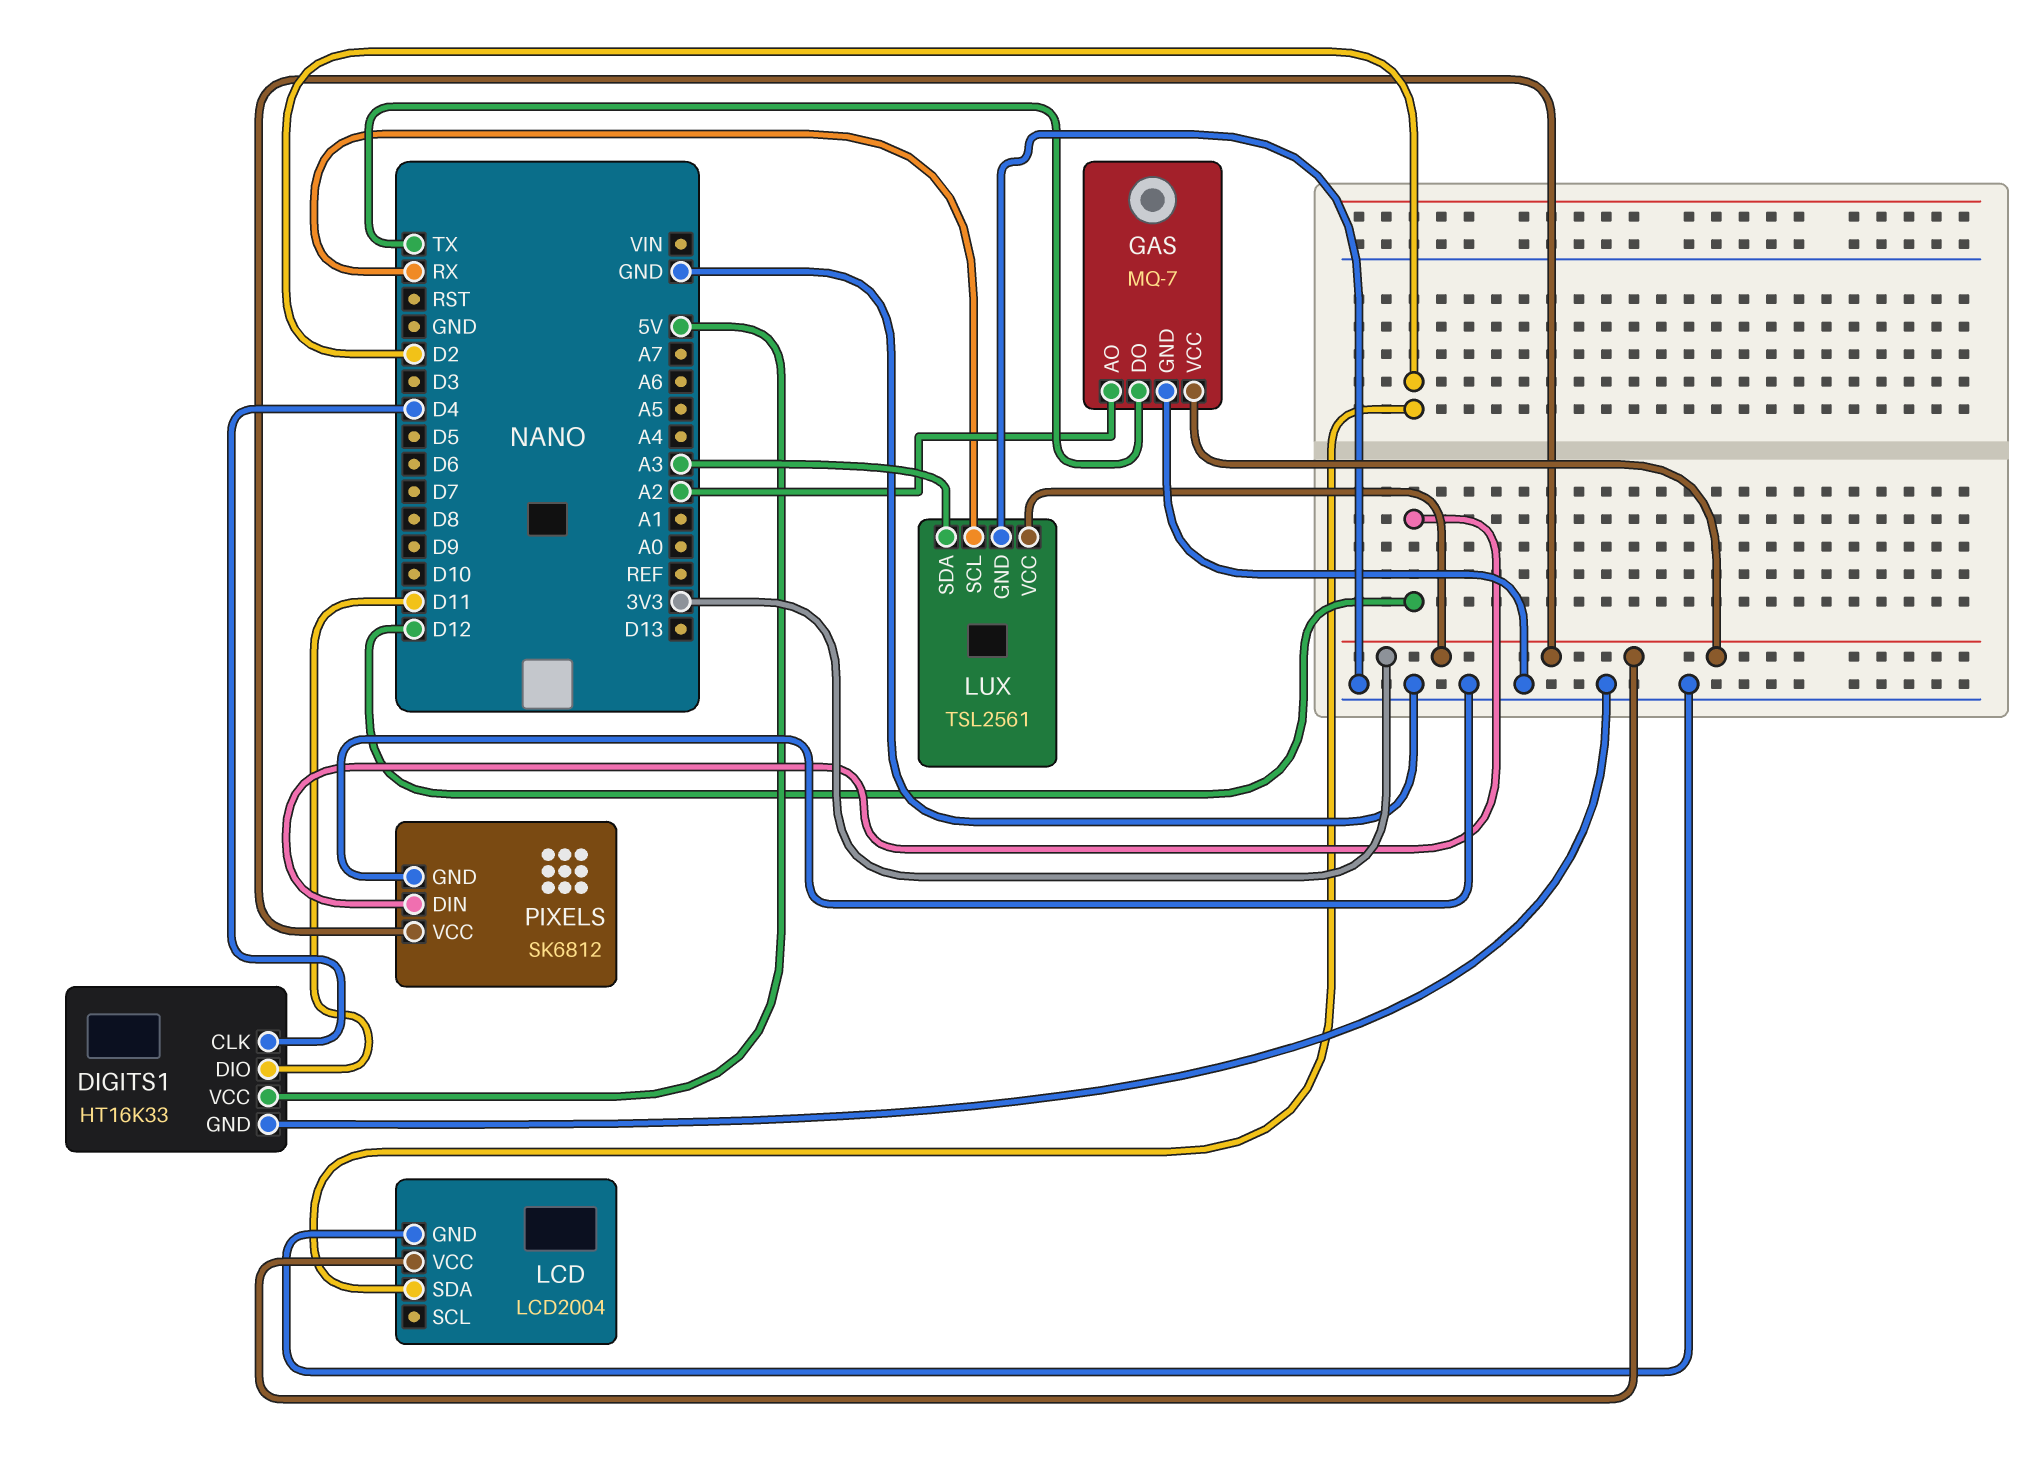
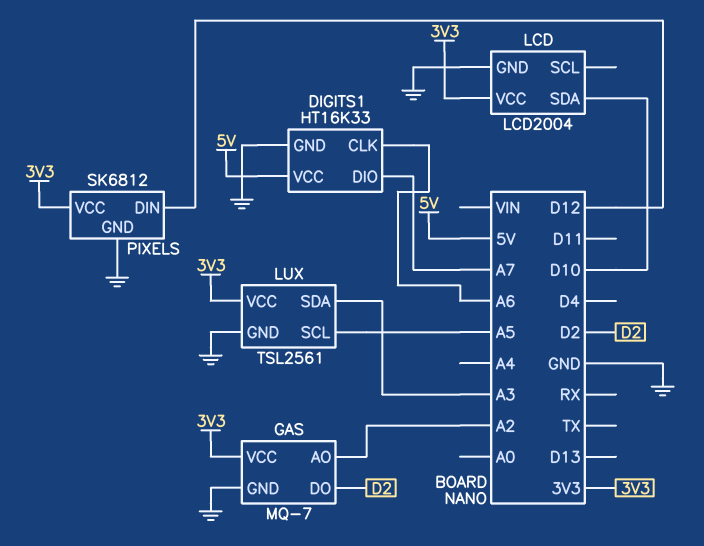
DIGITS1 pin CLK: D4 -> A6
DIGITS1 pin DIO: D11 -> A7
GAS pin DO: TX -> D2
LCD pin SDA: D2 -> D10
LUX pin SCL: RX -> A5

